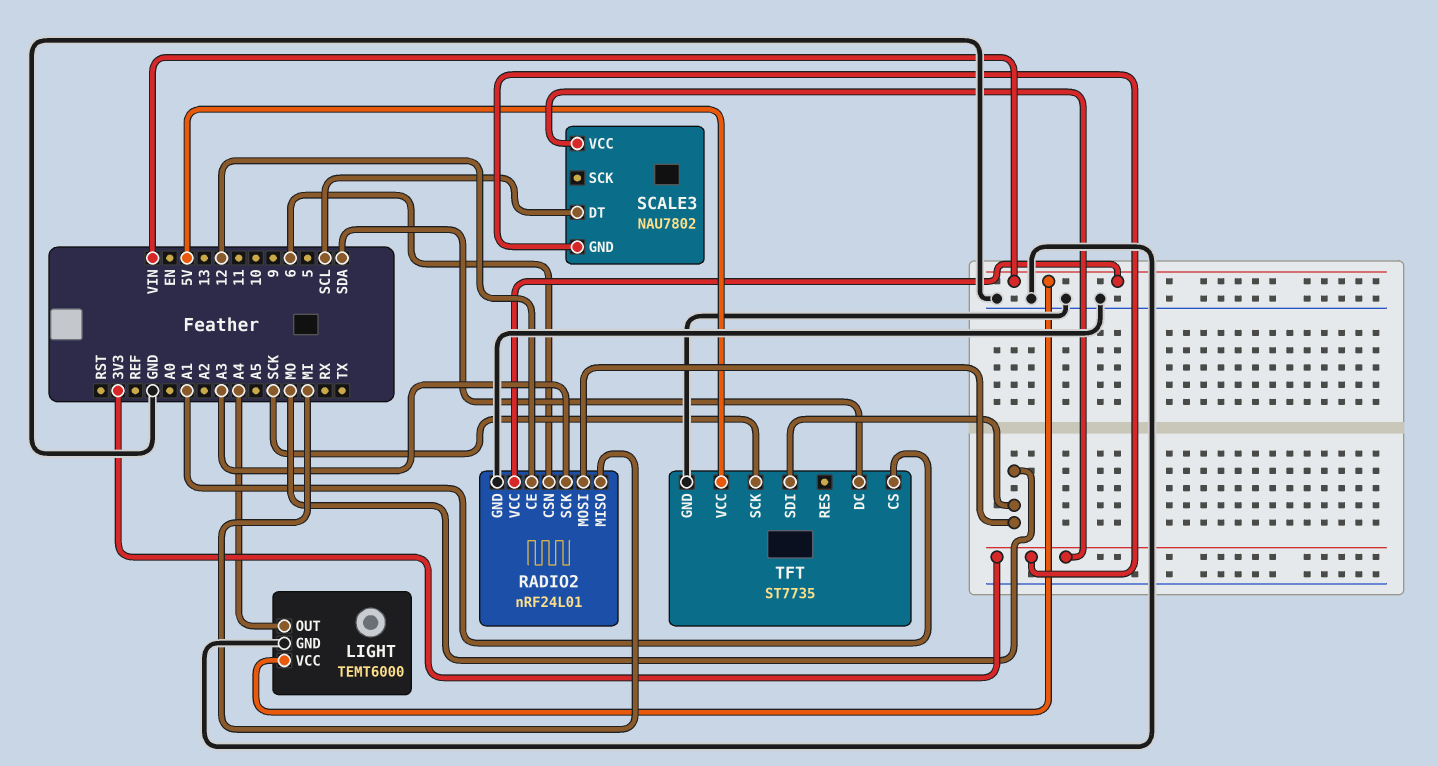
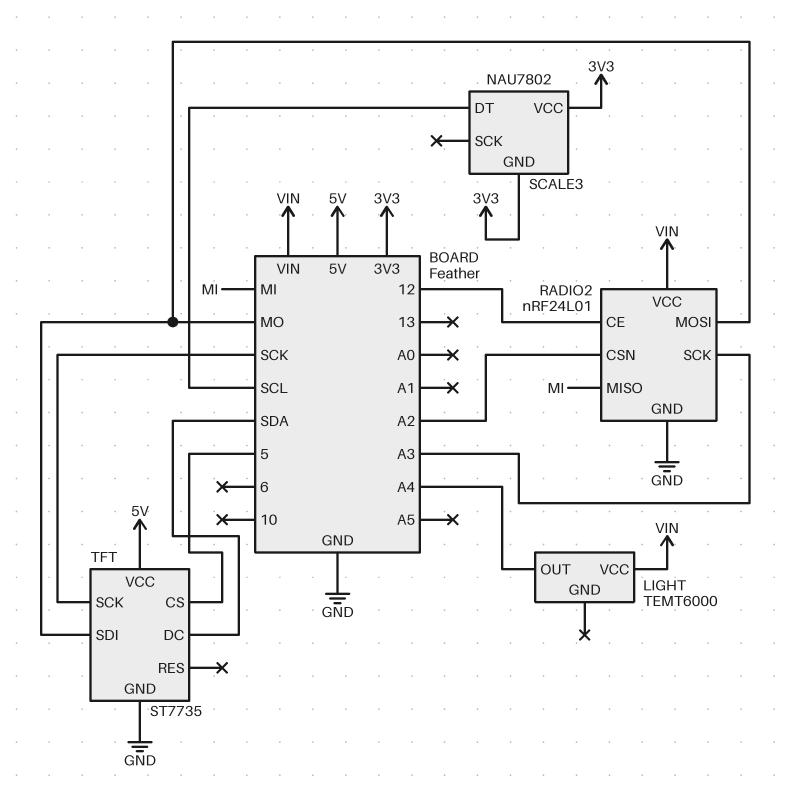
LIGHT pin GND: GND -> none
RADIO2 pin CSN: 6 -> A2
TFT pin CS: A1 -> 5

